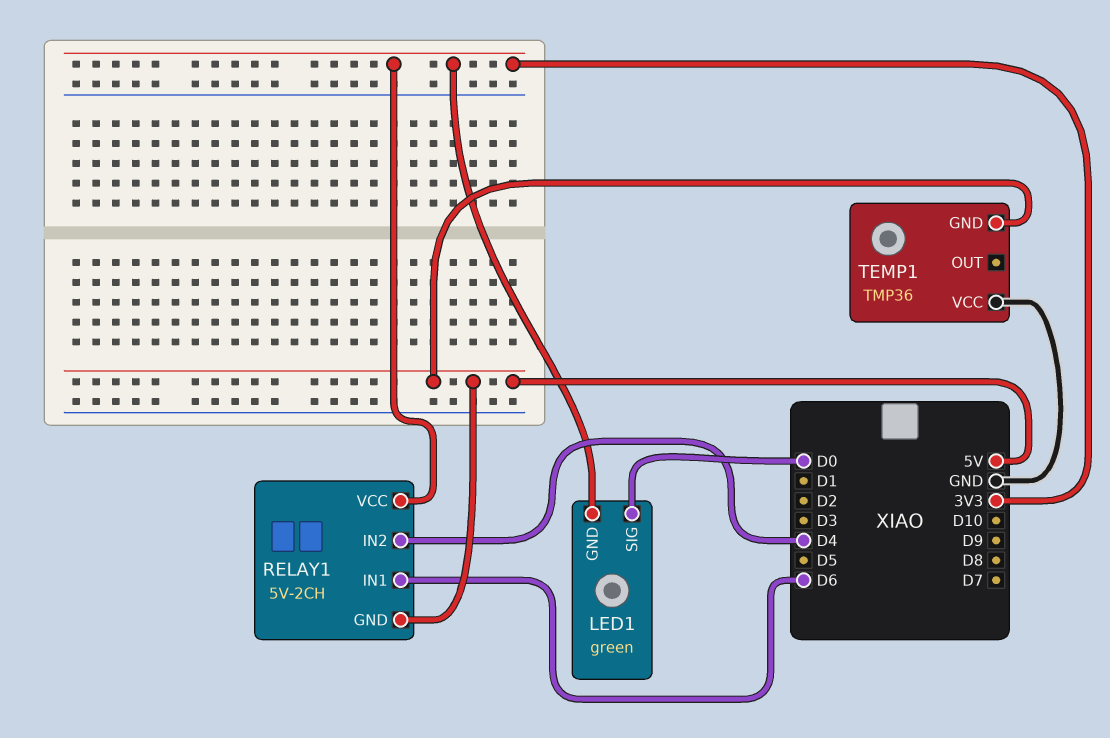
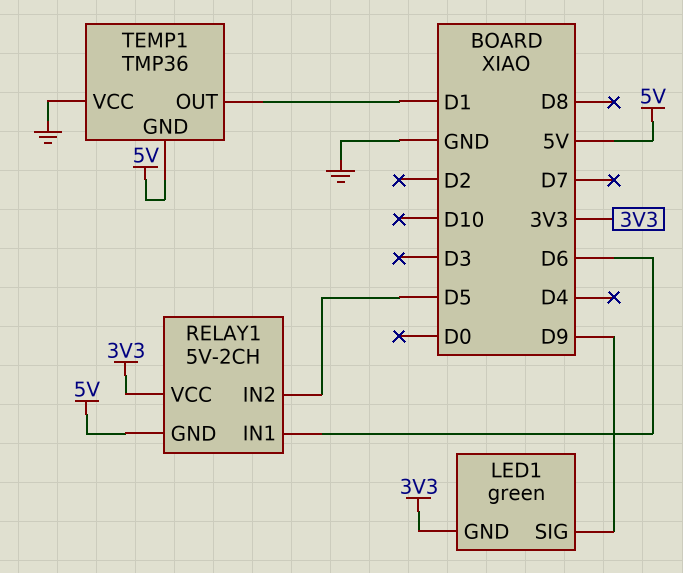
LED1 pin SIG: D0 -> D9
RELAY1 pin IN2: D4 -> D5
TEMP1 pin OUT: none -> D1

